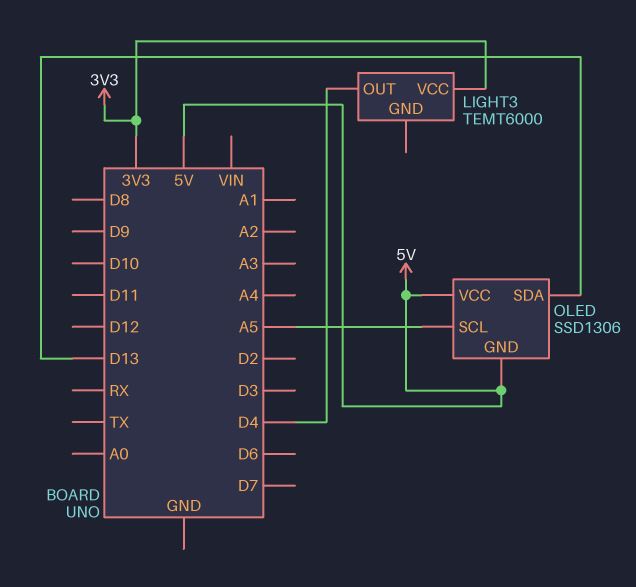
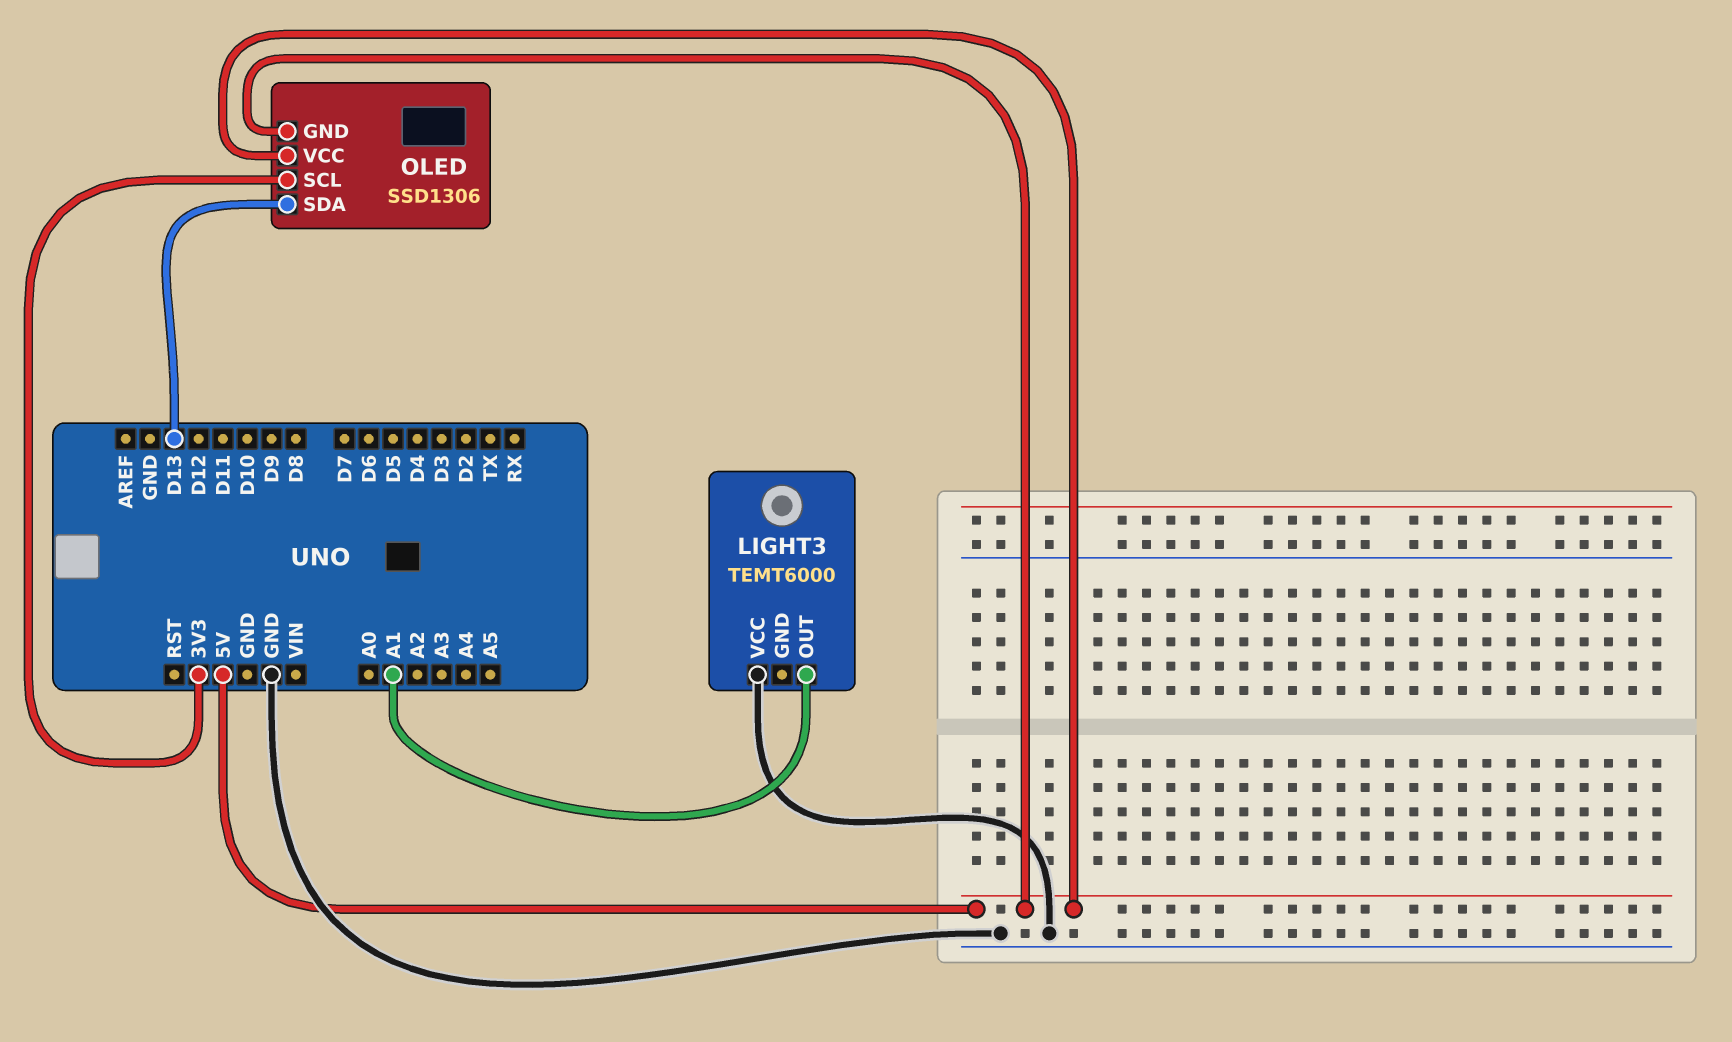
LIGHT3 pin OUT: D4 -> A1
LIGHT3 pin VCC: 3V3 -> GND
OLED pin SCL: A5 -> 3V3

